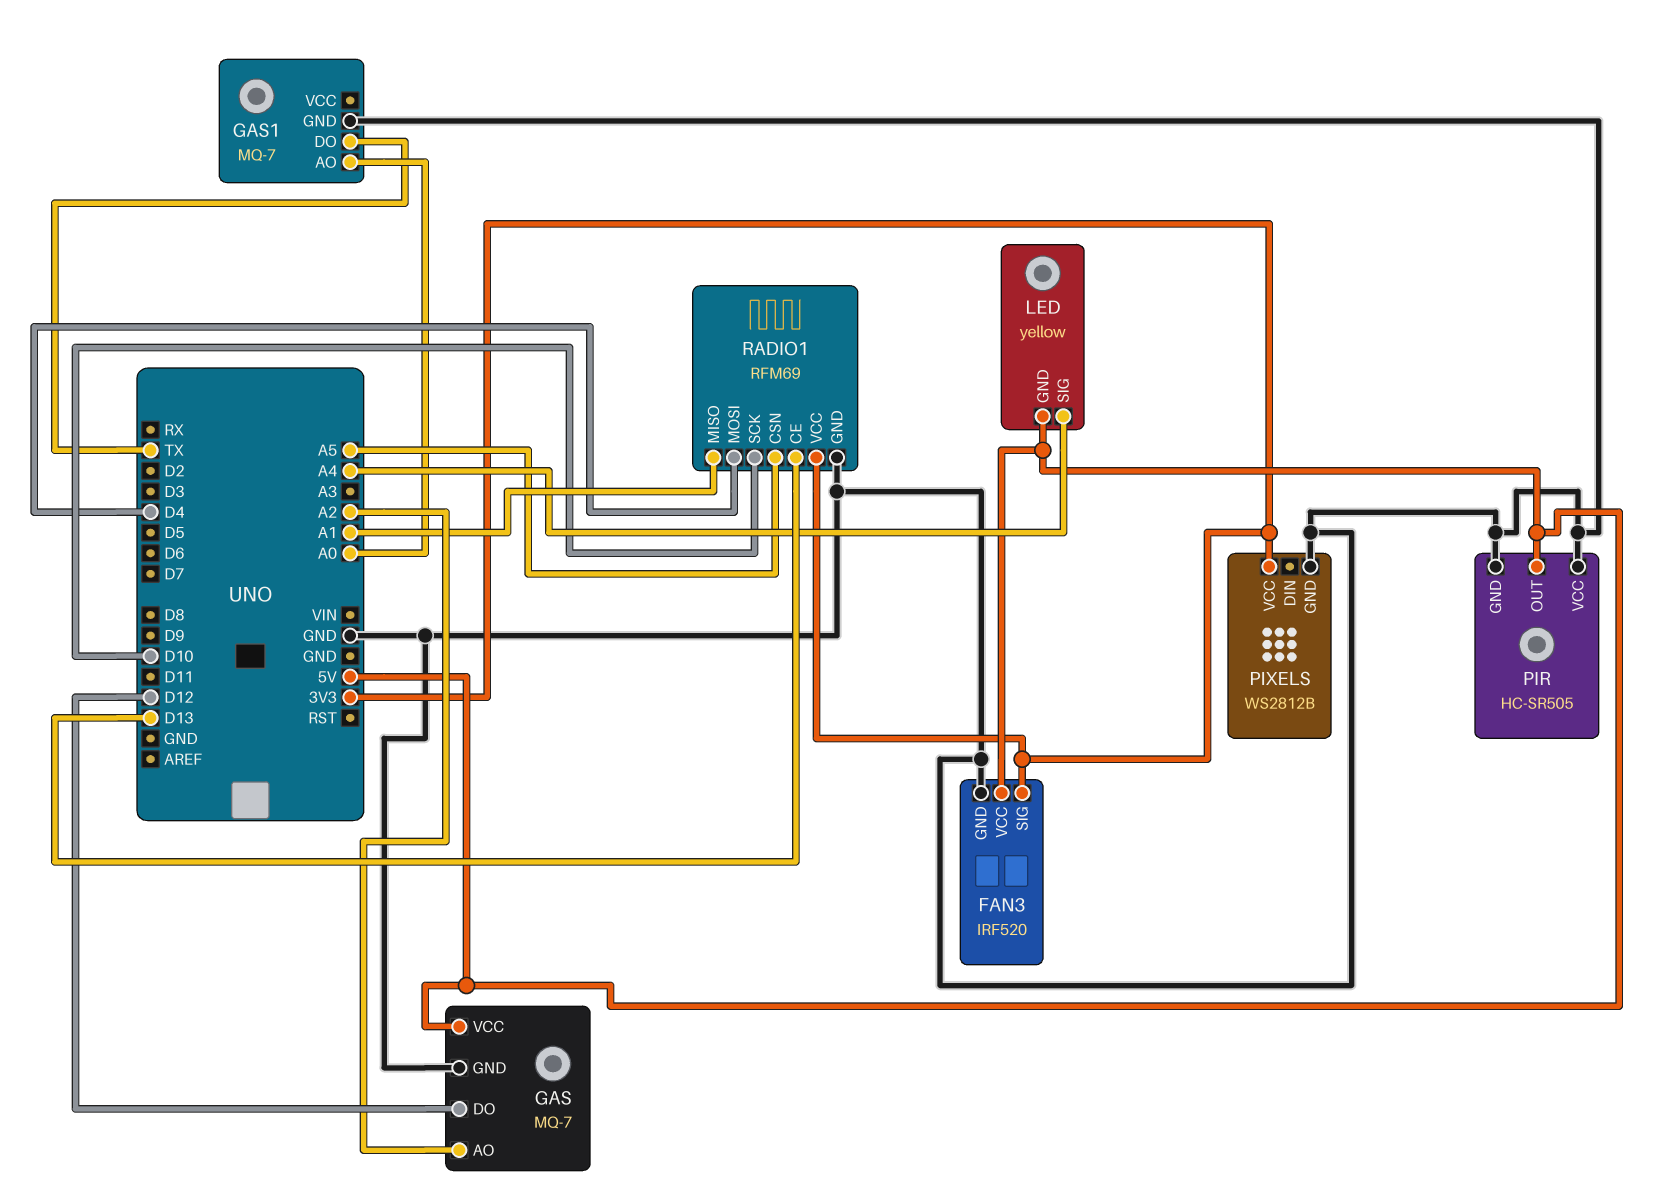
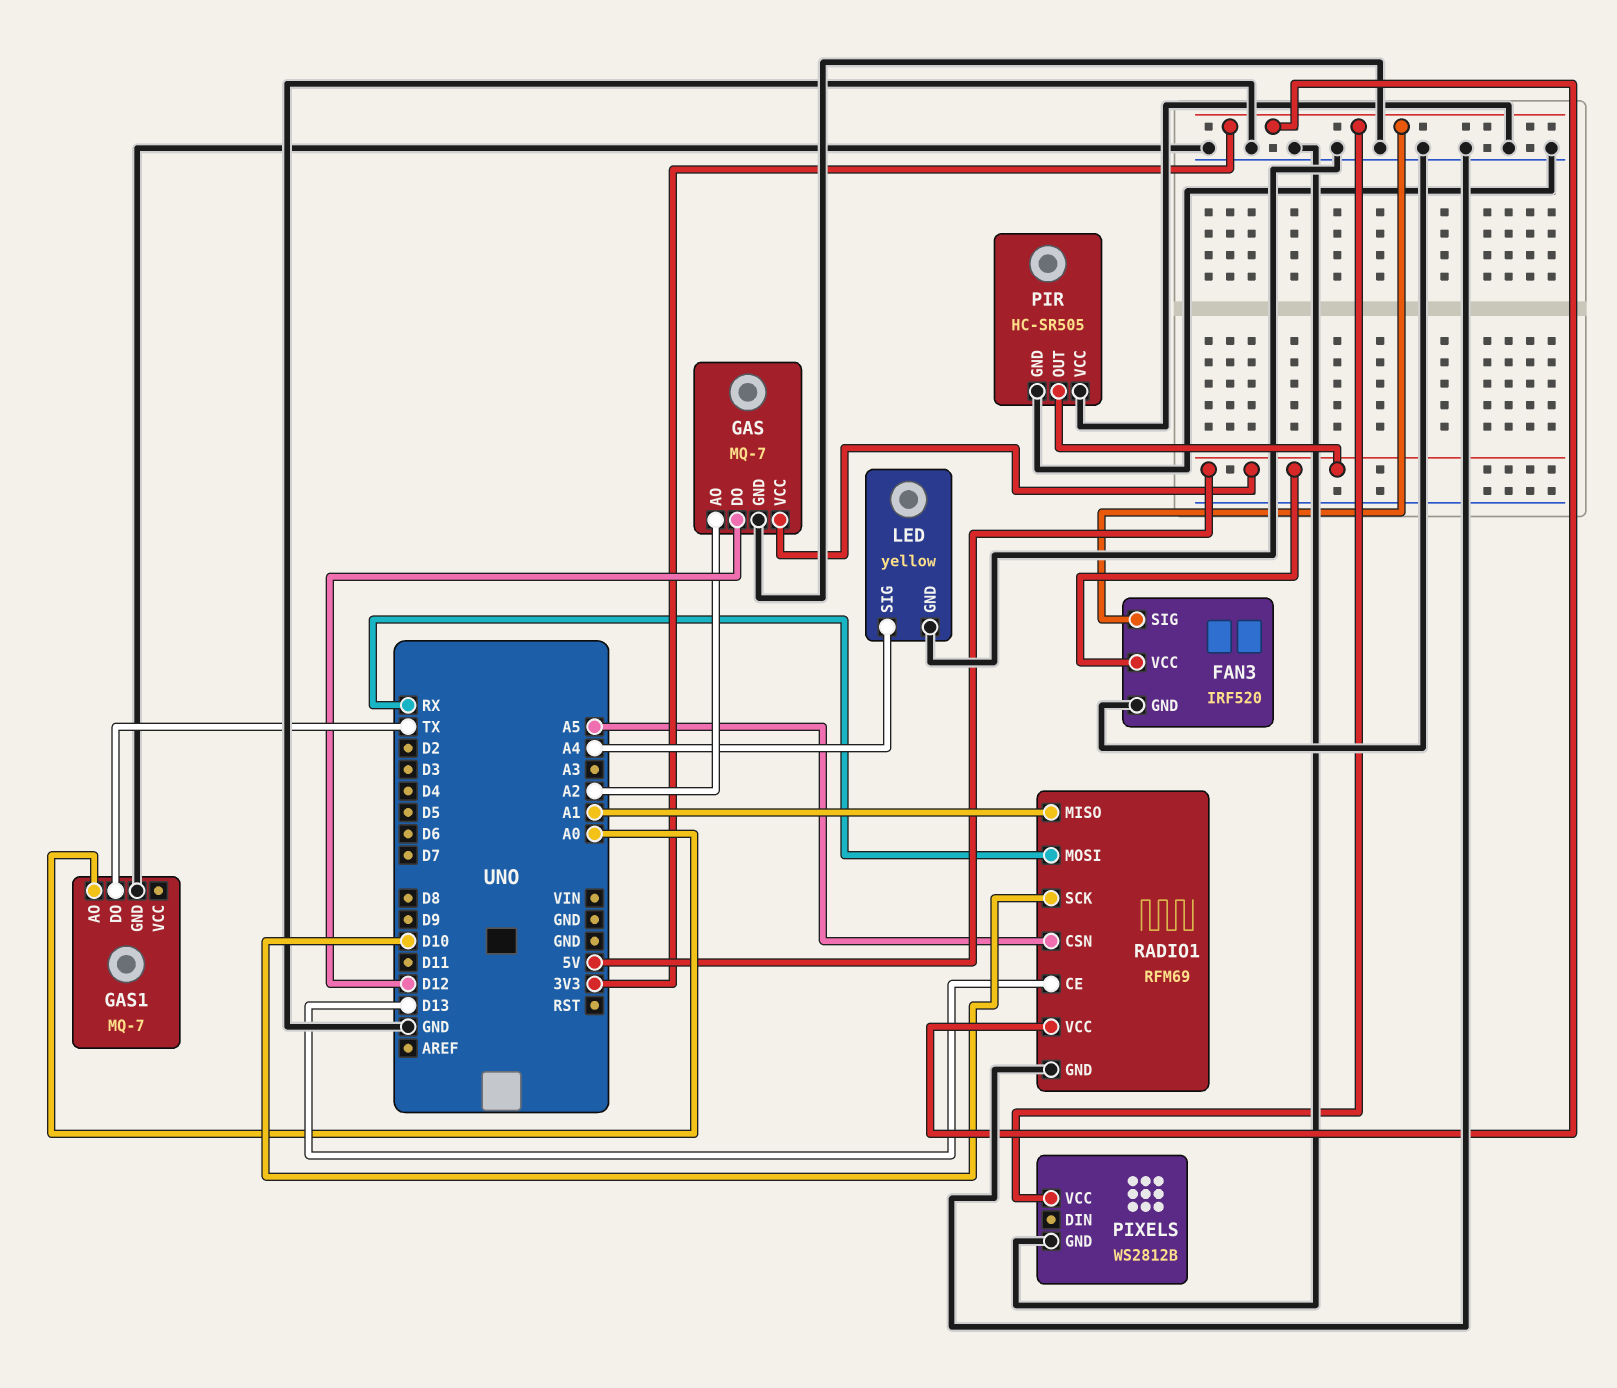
LED pin GND: 5V -> GND
RADIO1 pin MOSI: D4 -> RX

